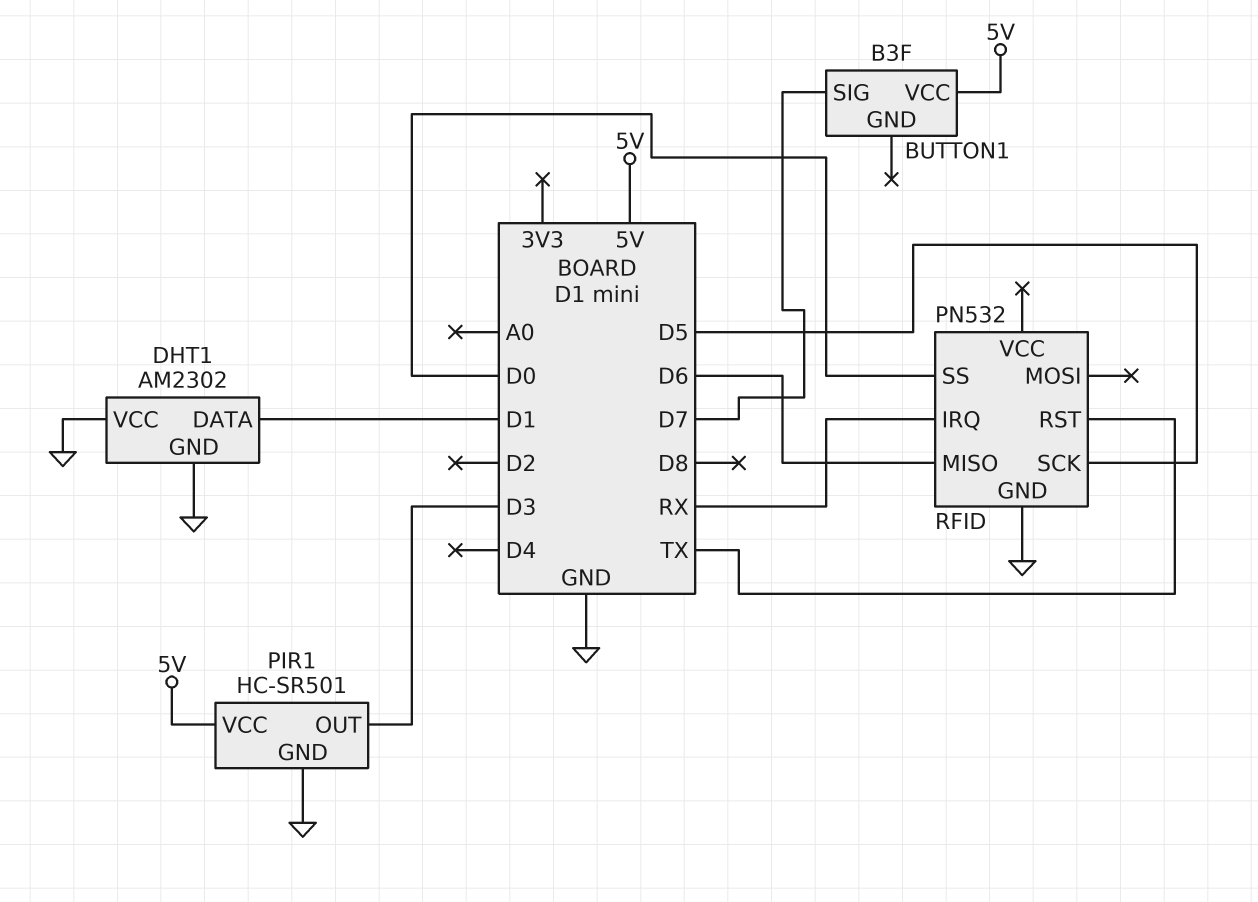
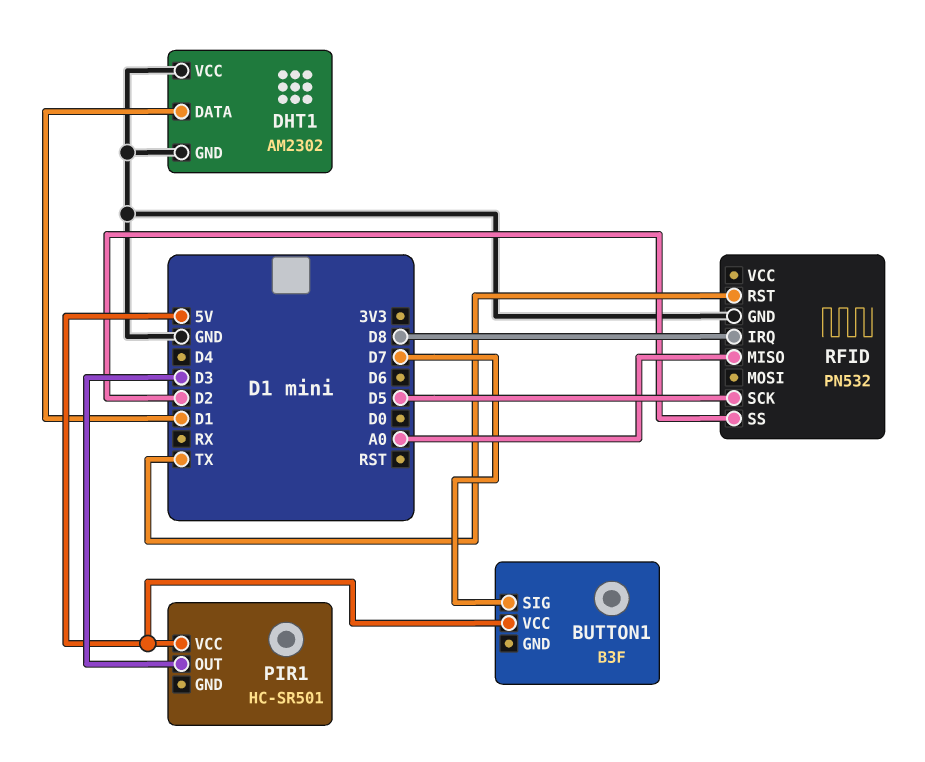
PIR1 pin GND: GND -> none
RFID pin IRQ: RX -> D8
RFID pin MISO: D6 -> A0
RFID pin SS: D0 -> D2

